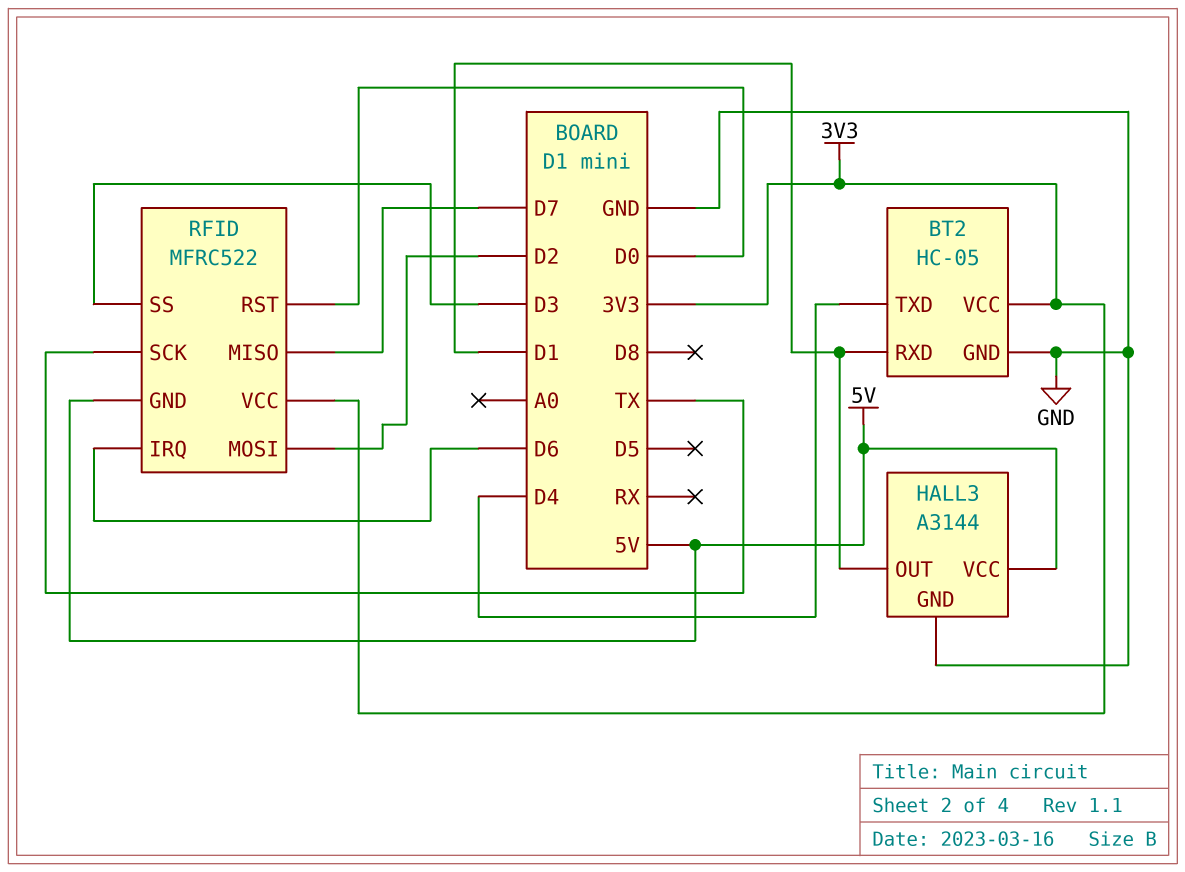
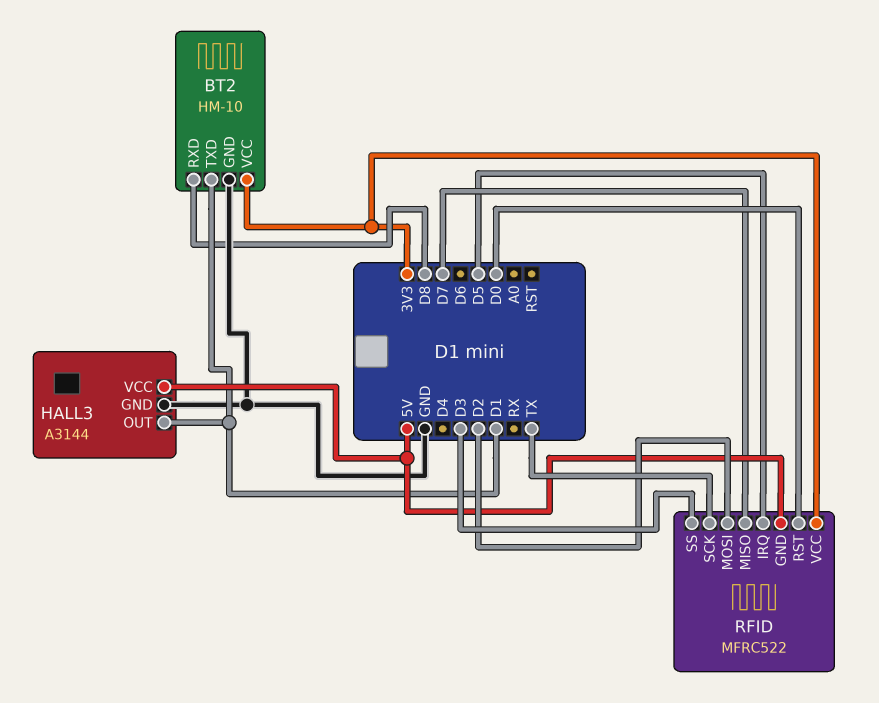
BT2: HC-05 -> HM-10
BT2 pin RXD: D1 -> D8
BT2 pin TXD: D4 -> D1
RFID pin IRQ: D6 -> D5

